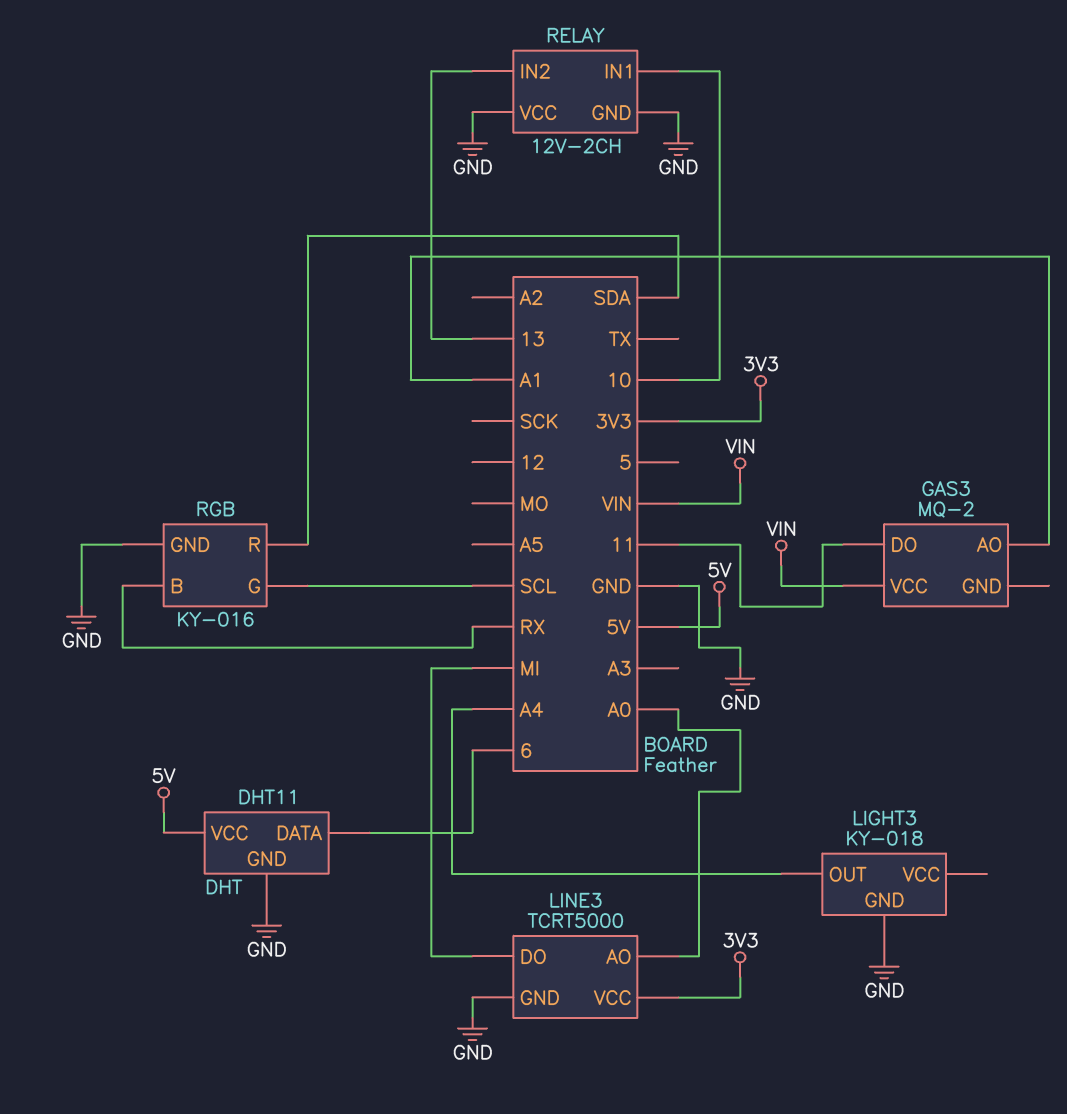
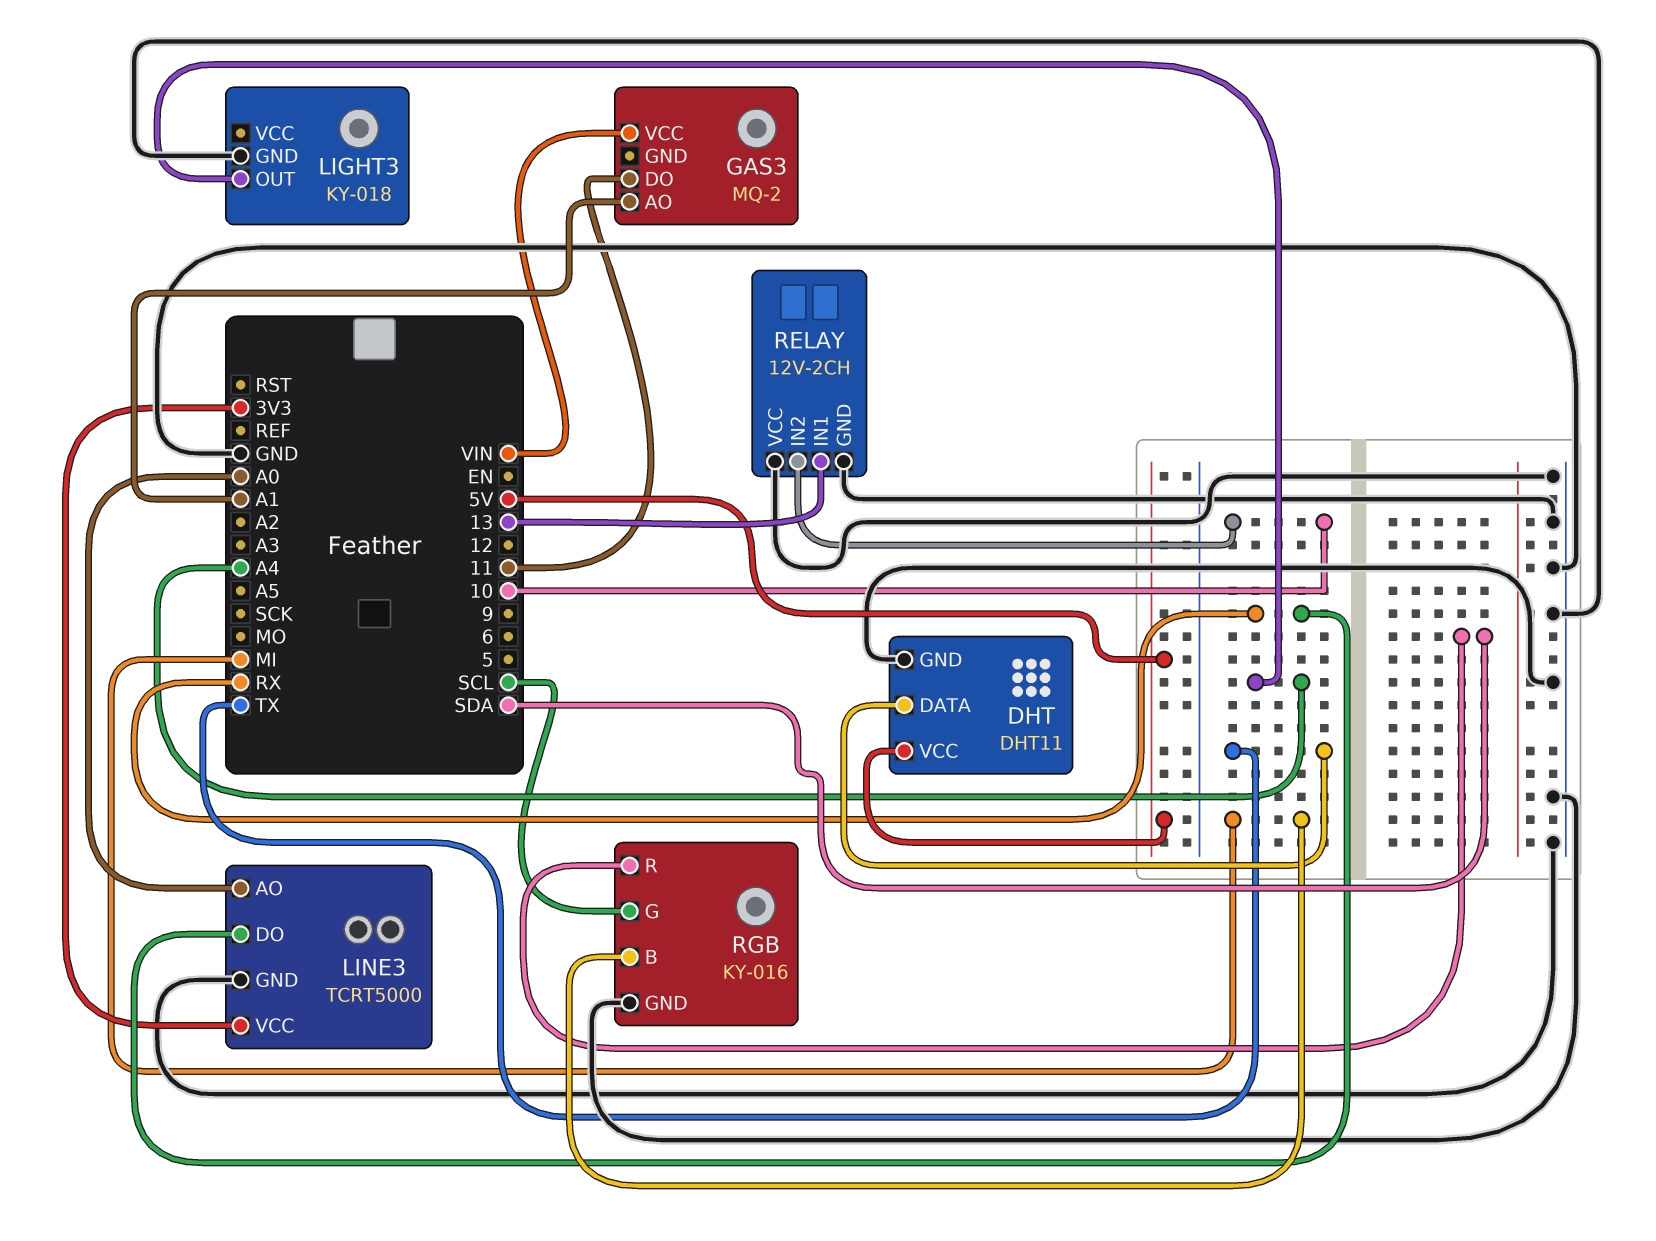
DHT pin DATA: 6 -> TX
LINE3 pin DO: MI -> RX
RELAY pin IN1: 10 -> 13
RELAY pin IN2: 13 -> 10
RGB pin B: RX -> MI

